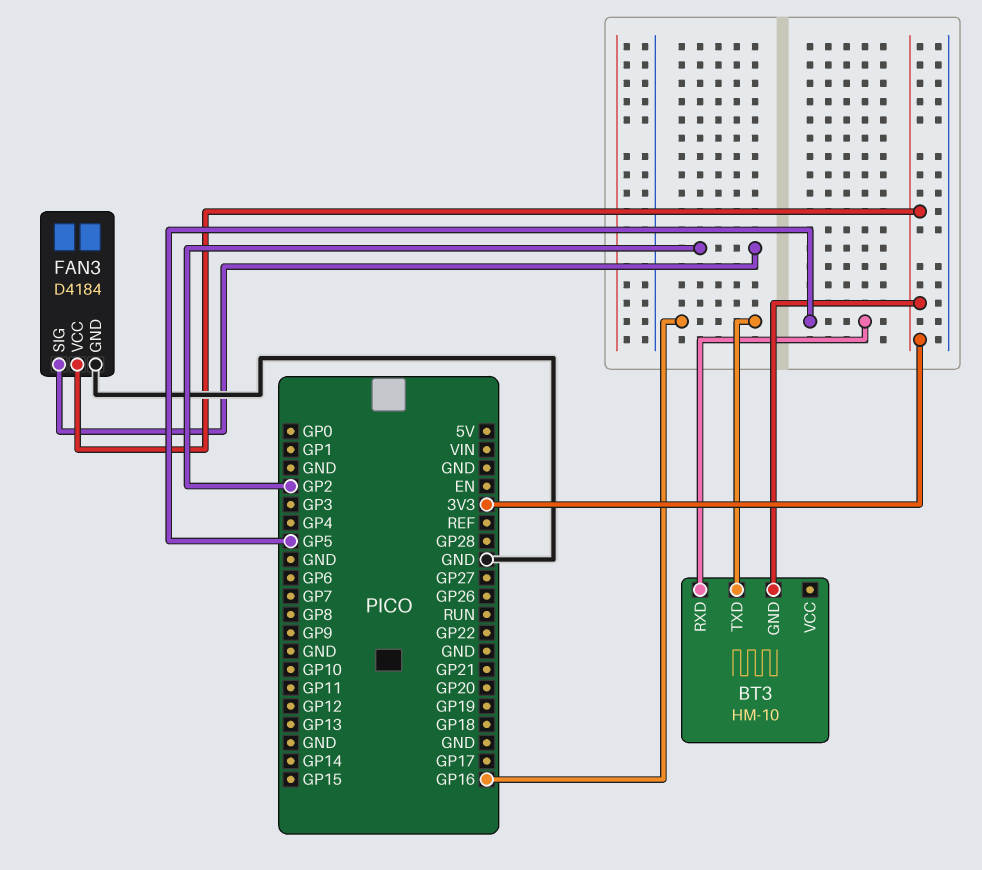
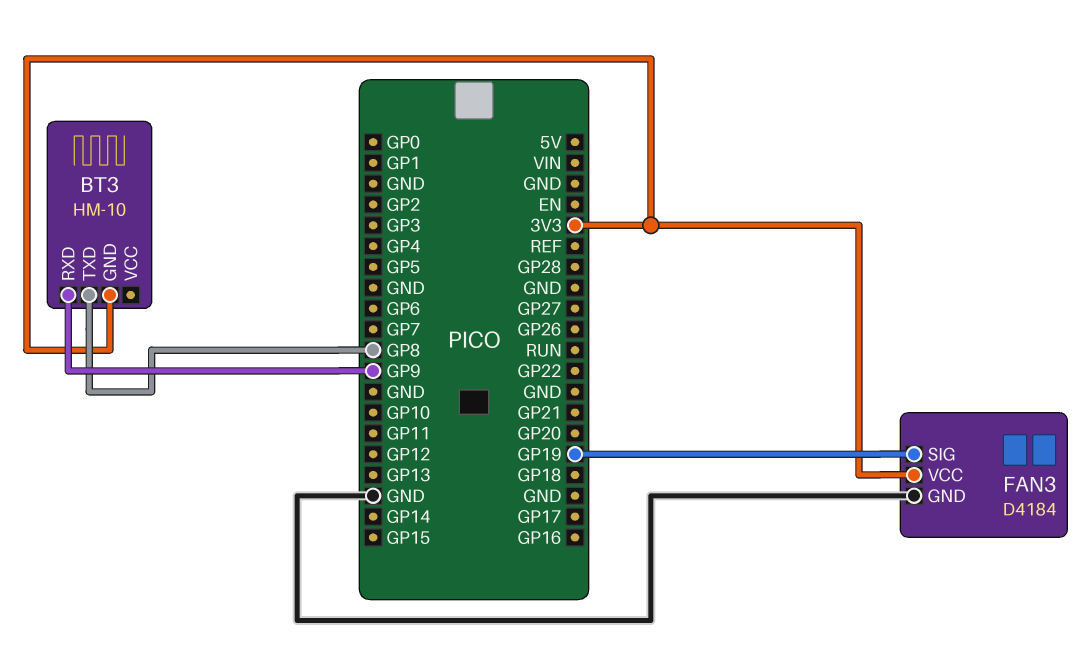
BT3 pin RXD: GP5 -> GP9
BT3 pin TXD: GP16 -> GP8
FAN3 pin SIG: GP2 -> GP19

